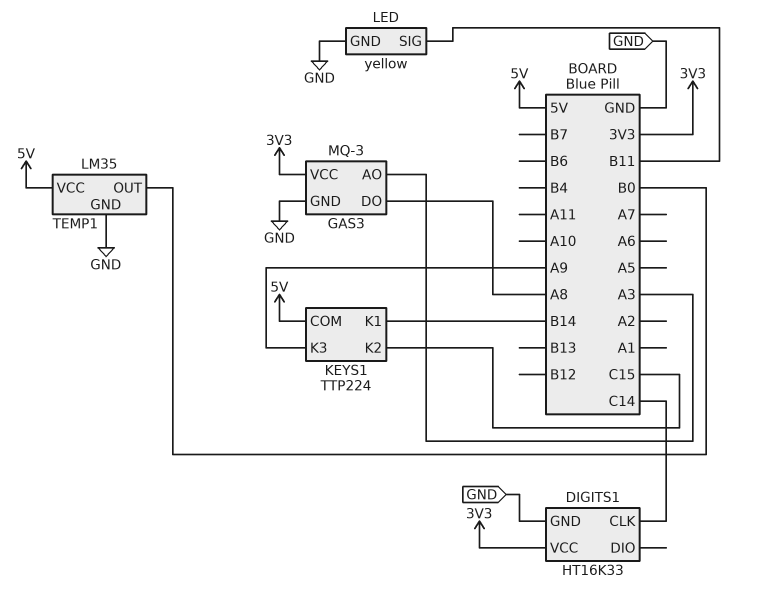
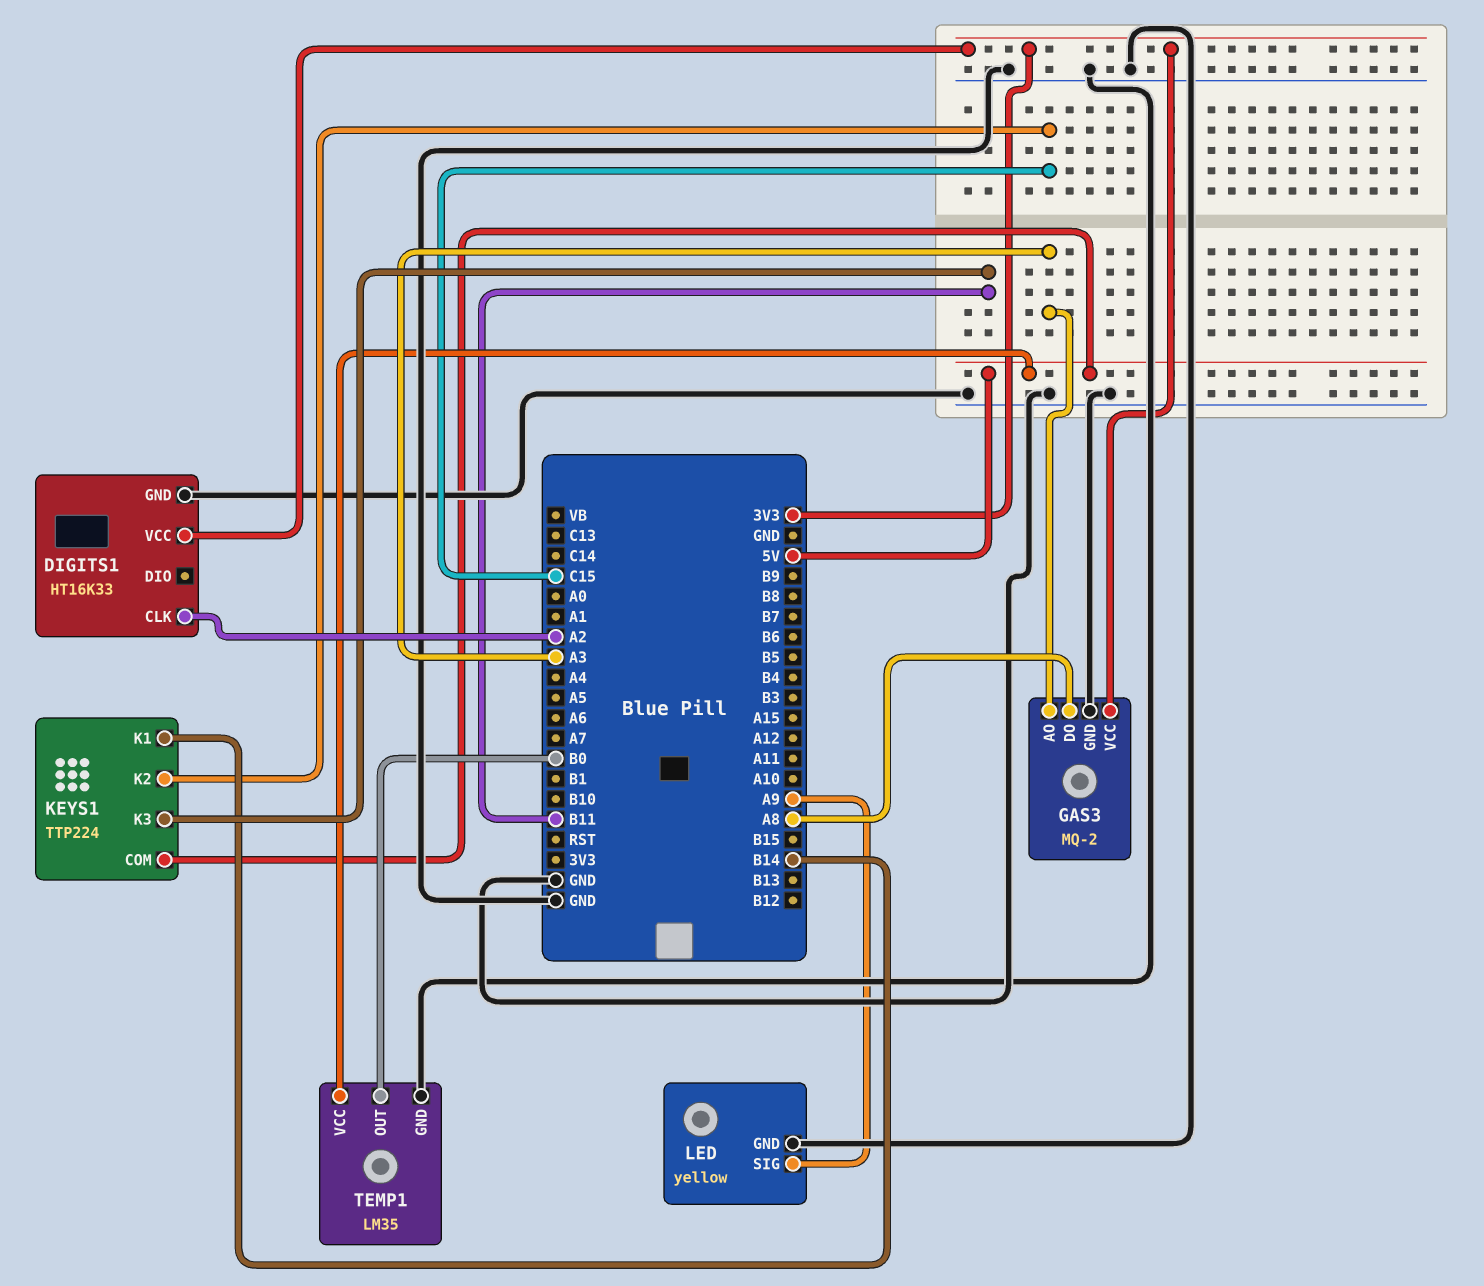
DIGITS1 pin CLK: C14 -> A2
GAS3: MQ-3 -> MQ-2
KEYS1 pin K3: A9 -> B11
LED pin SIG: B11 -> A9

